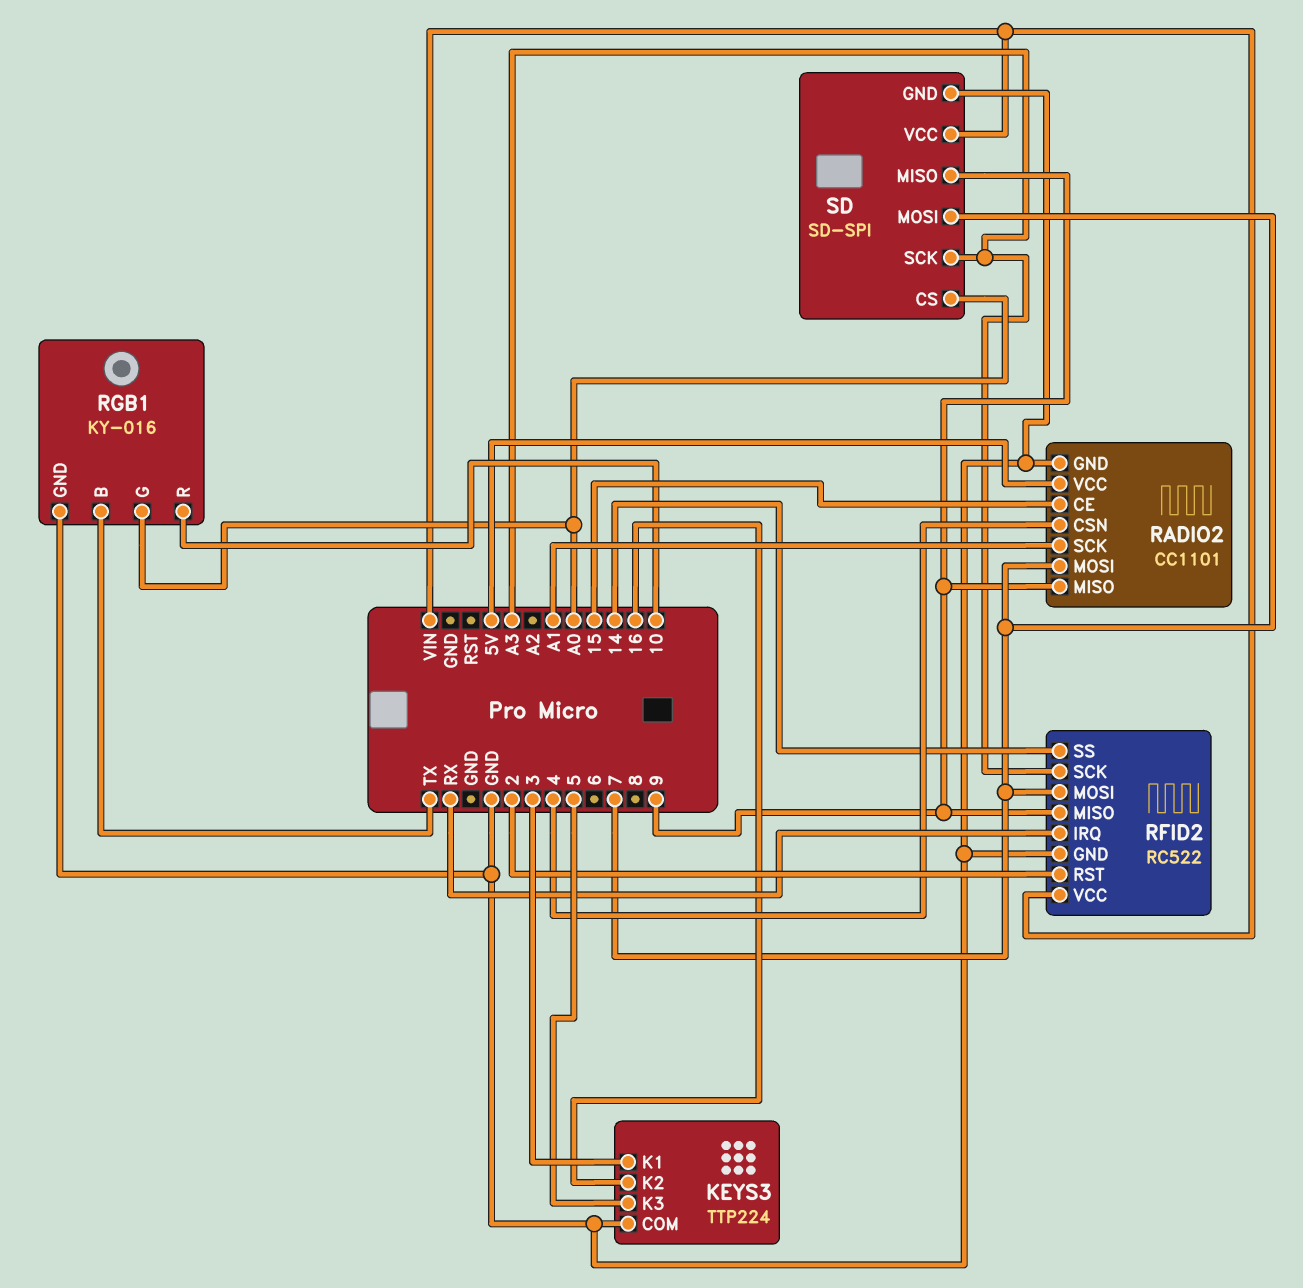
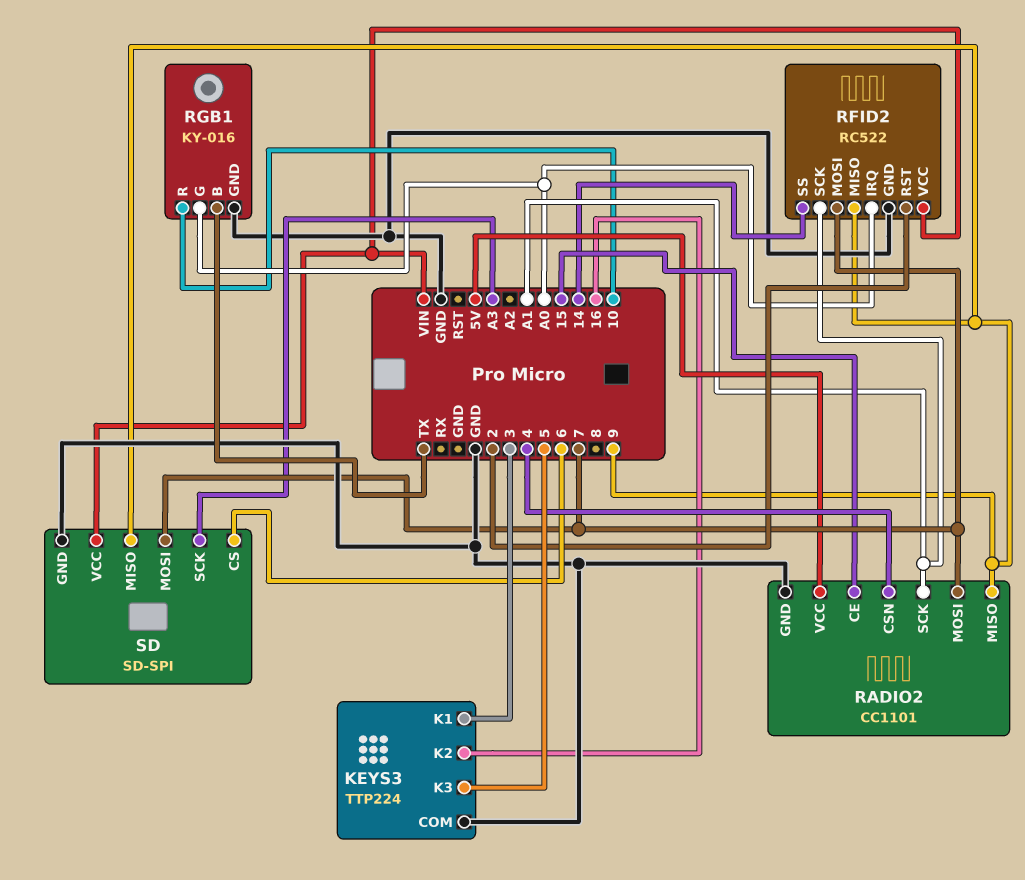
RFID2 pin IRQ: RX -> A0
RFID2 pin SCK: A3 -> A1
SD pin CS: A0 -> 6

